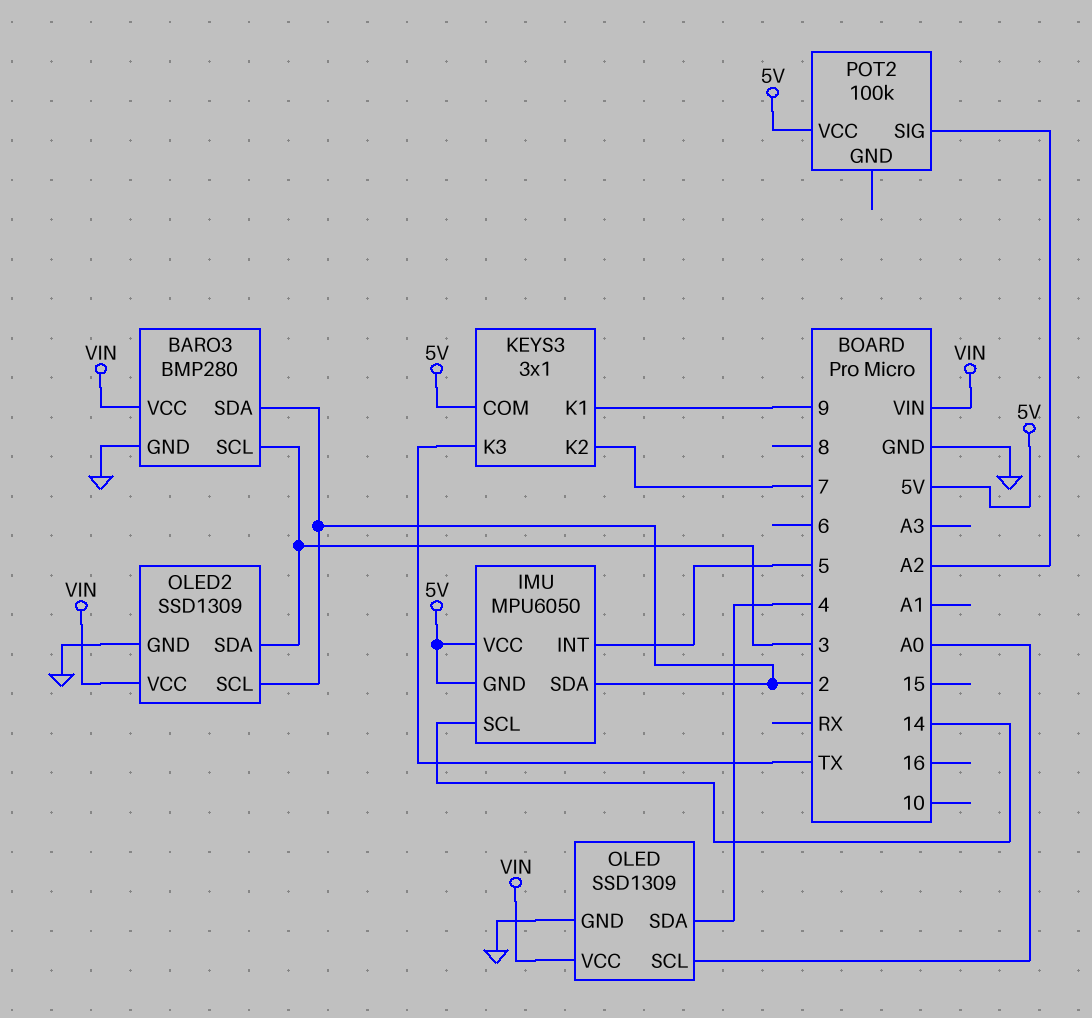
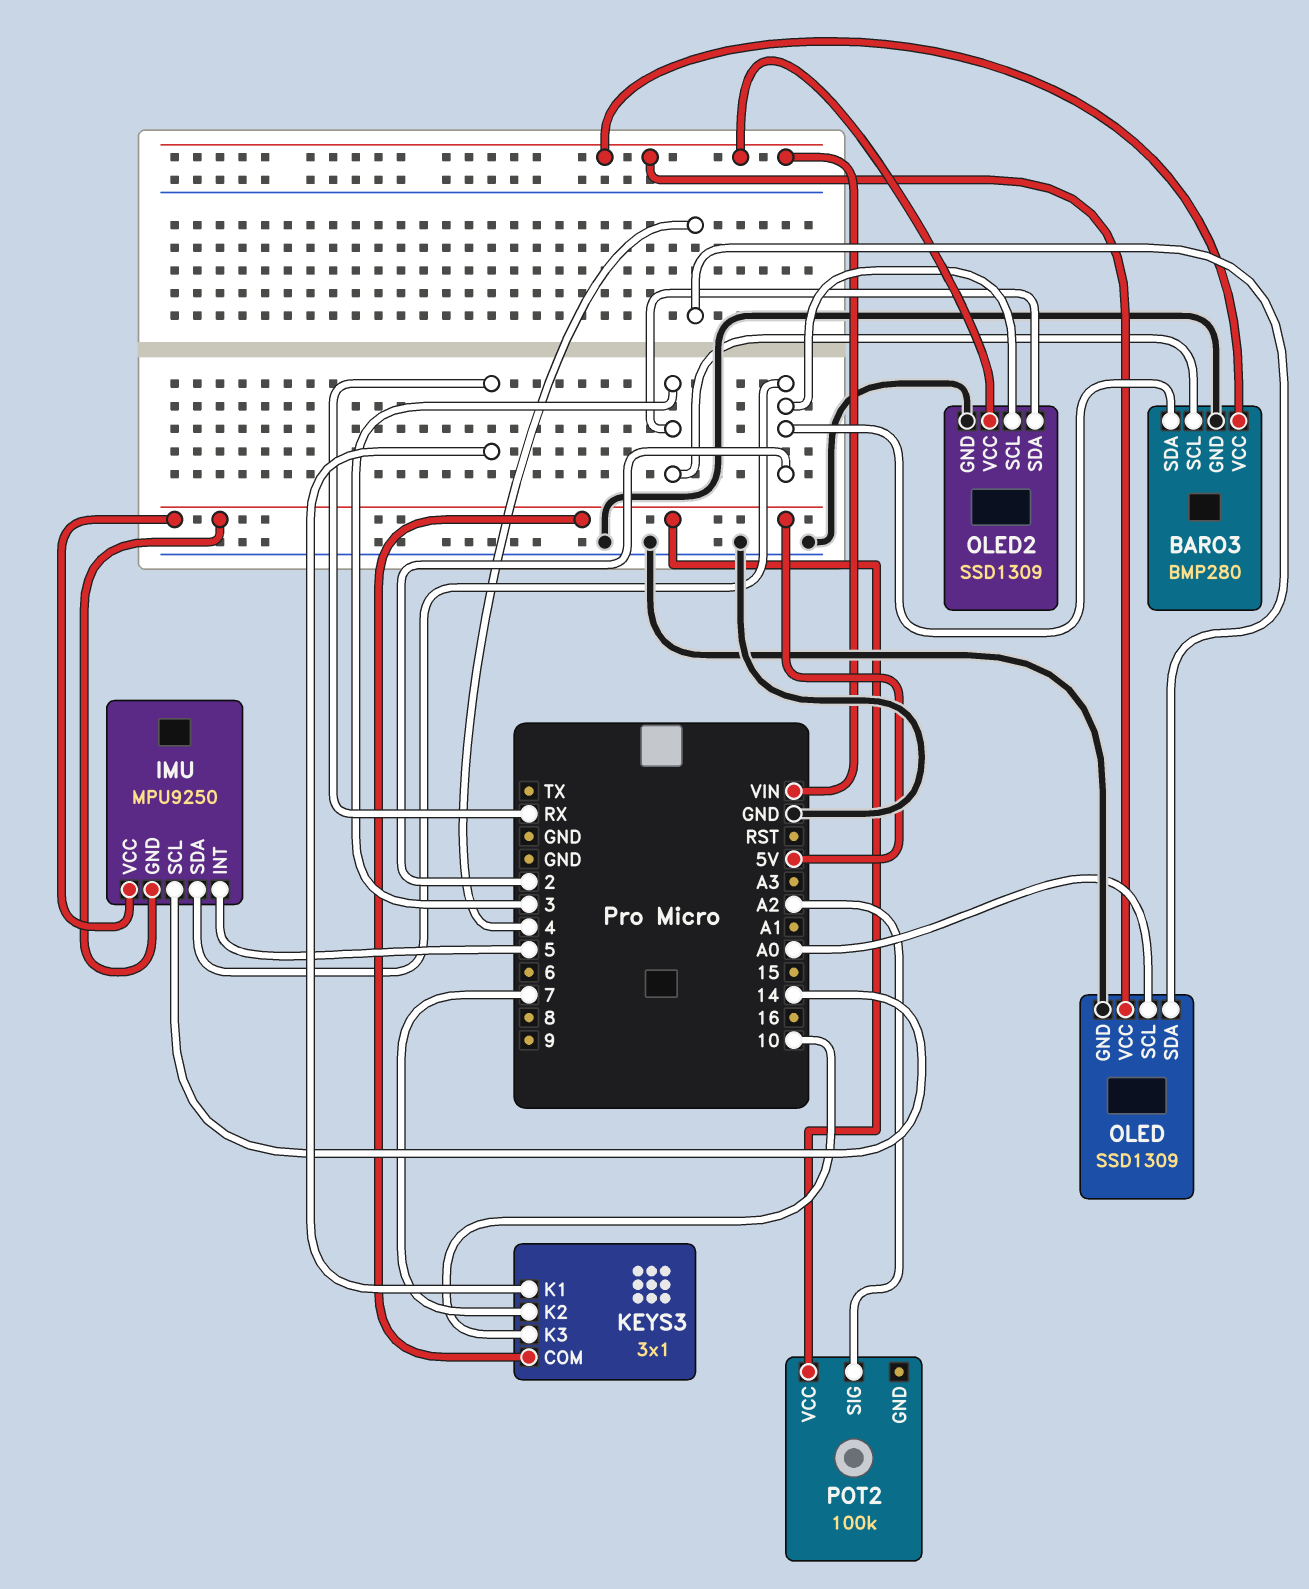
IMU: MPU6050 -> MPU9250
KEYS3 pin K1: 9 -> RX
KEYS3 pin K3: TX -> 10

